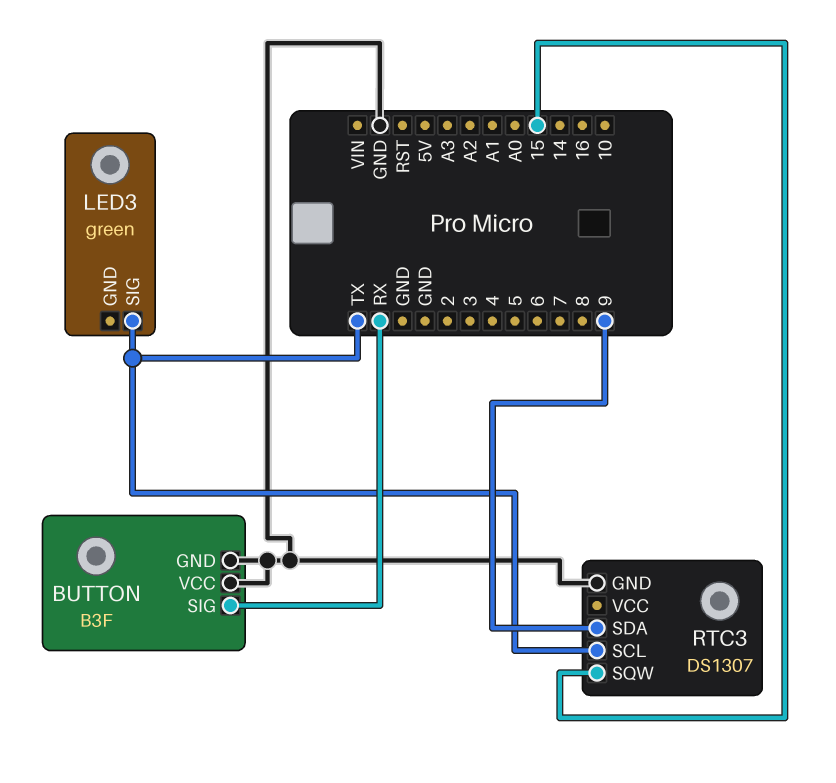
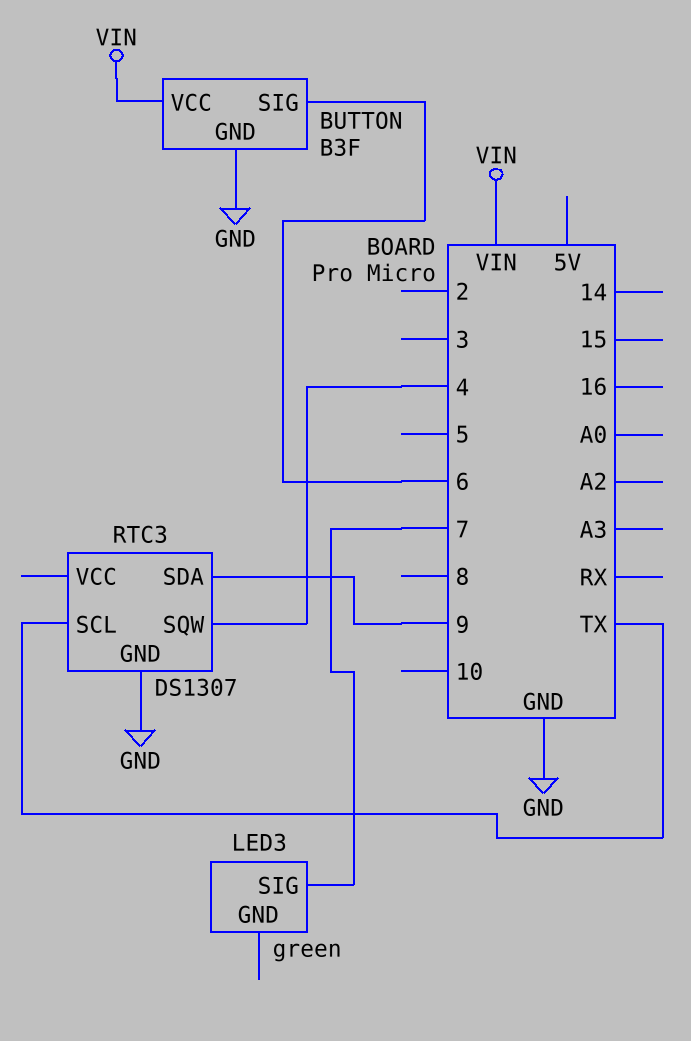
BUTTON pin SIG: RX -> 6
BUTTON pin VCC: GND -> VIN
LED3 pin SIG: TX -> 7
RTC3 pin SQW: 15 -> 4

